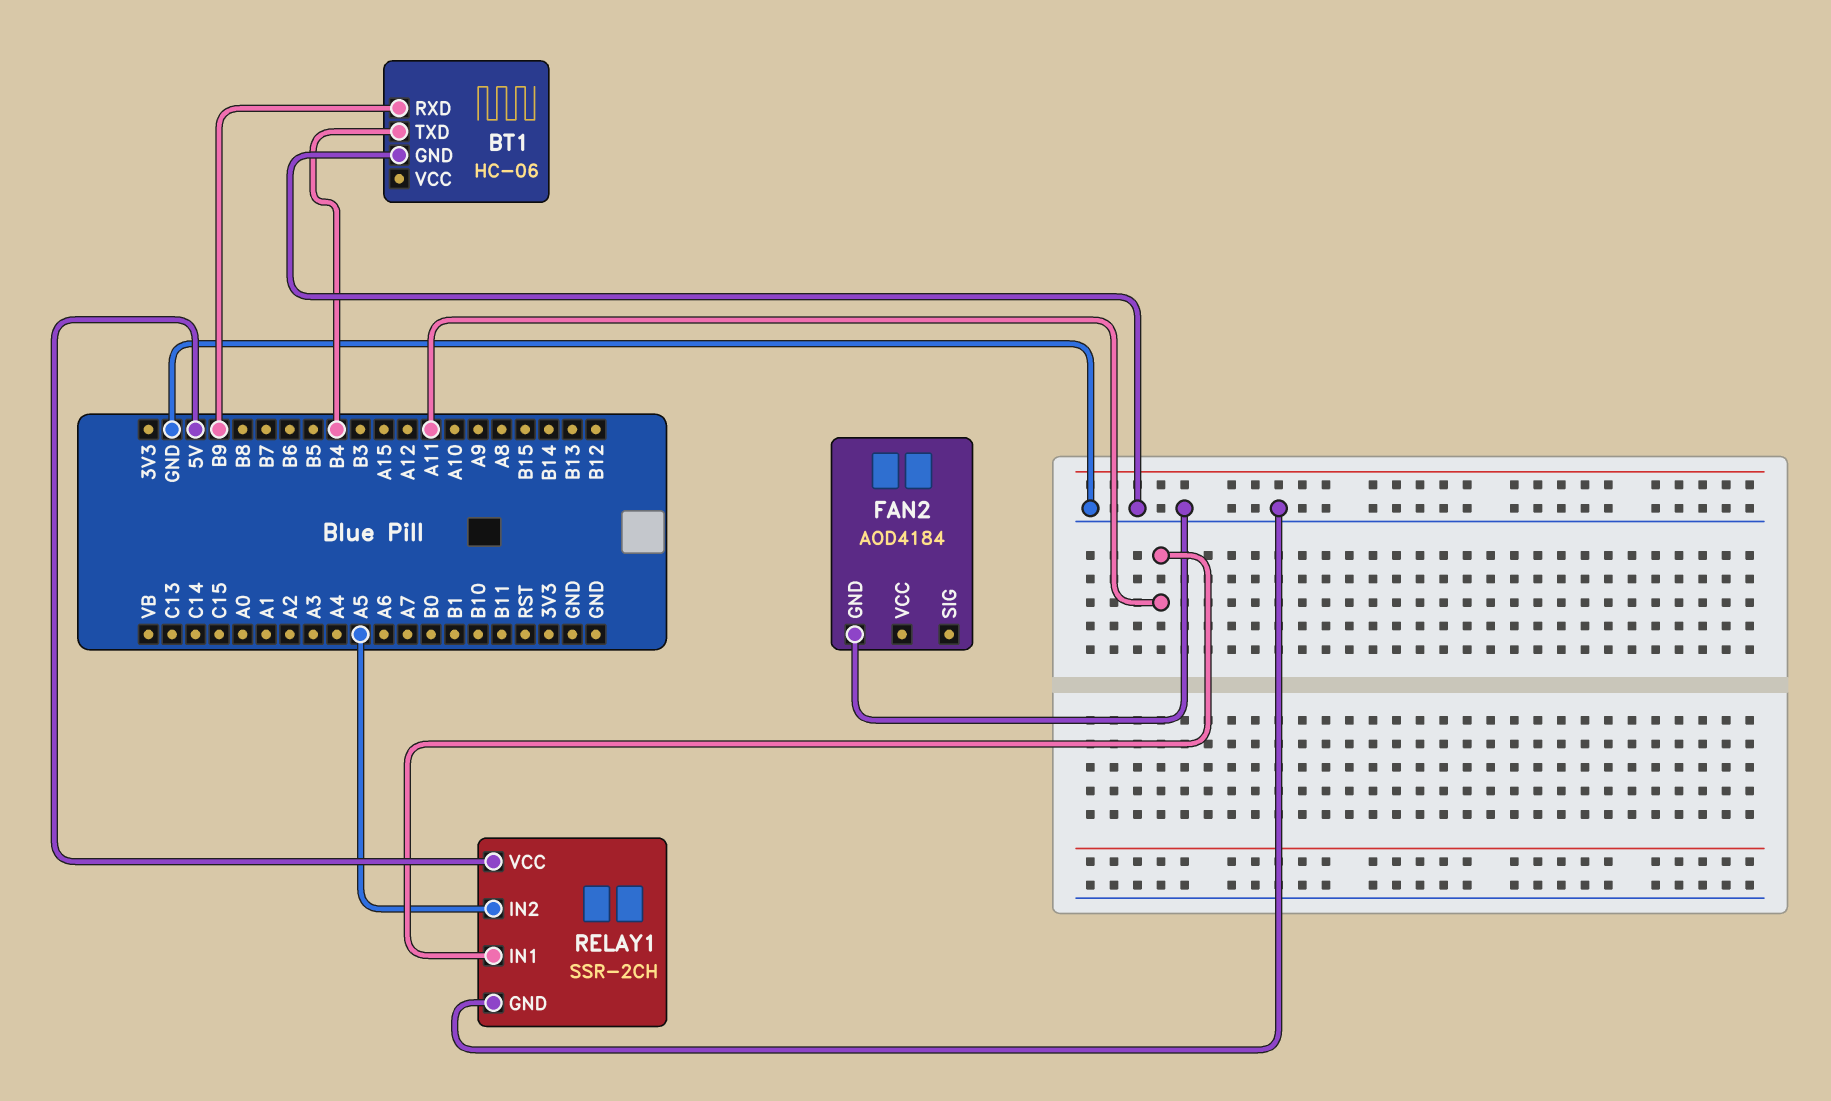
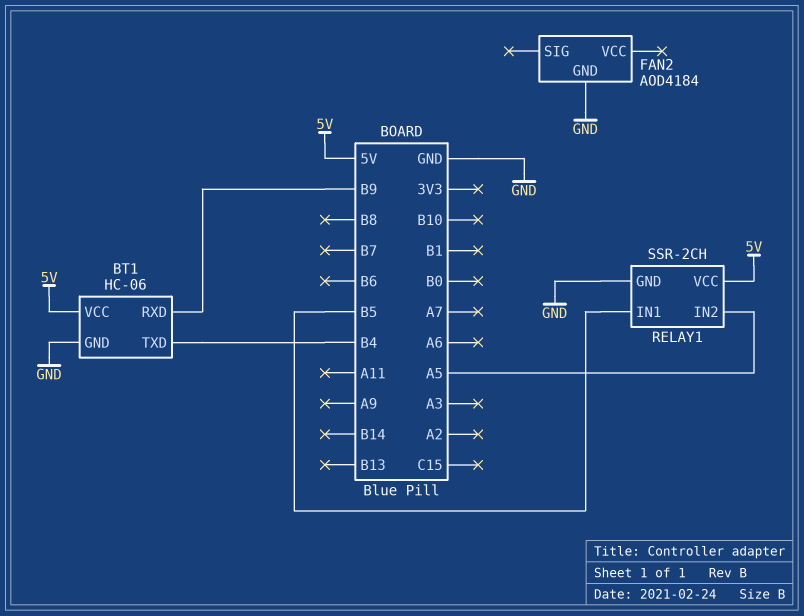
BT1 pin VCC: none -> 5V
RELAY1 pin IN1: A11 -> B5

